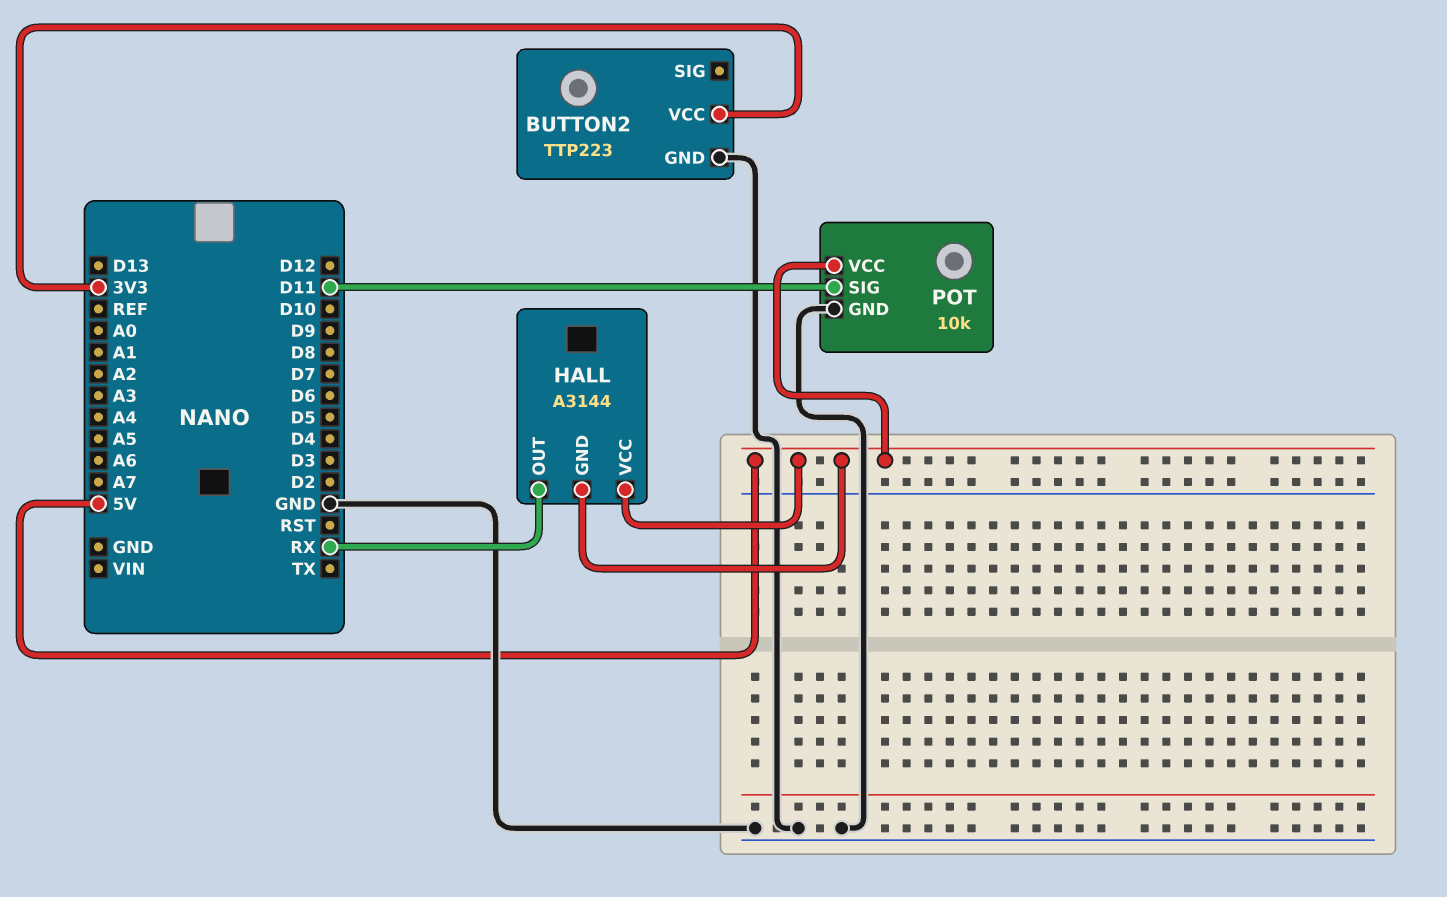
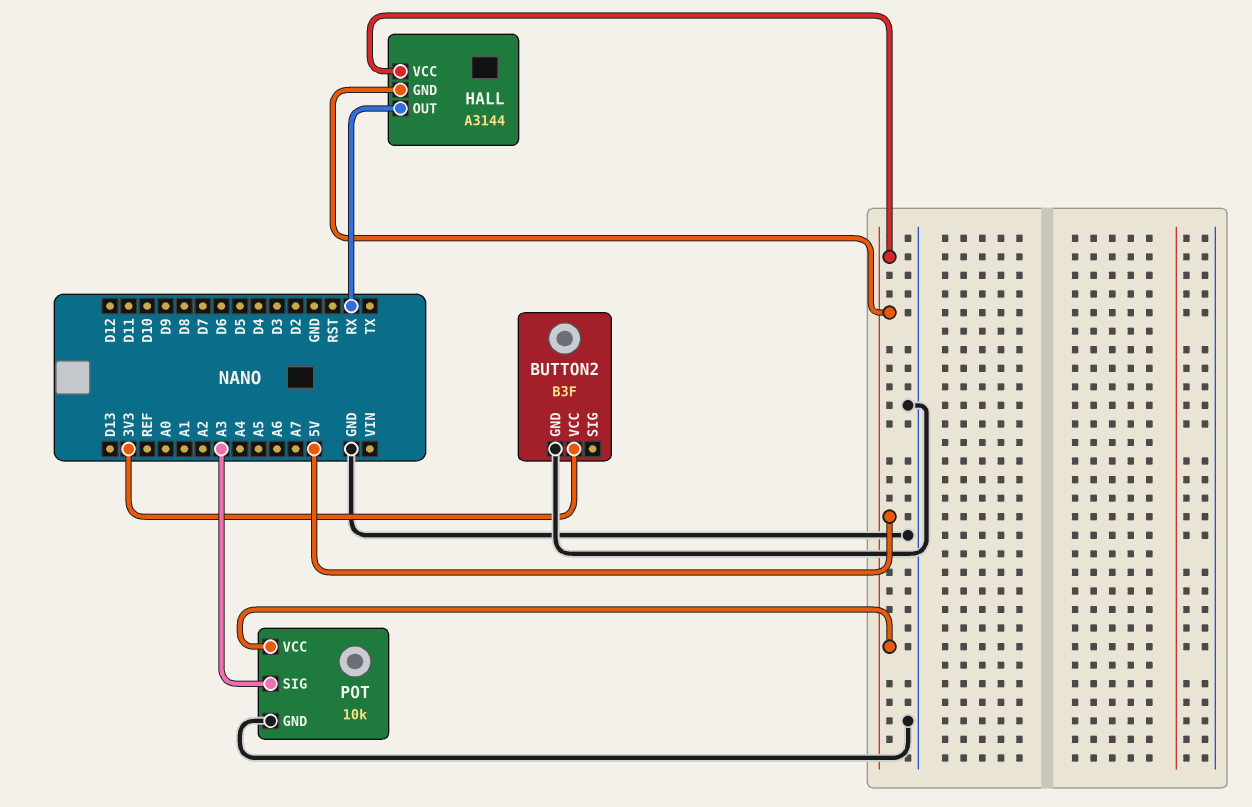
BUTTON2: TTP223 -> B3F
POT pin SIG: D11 -> A3

